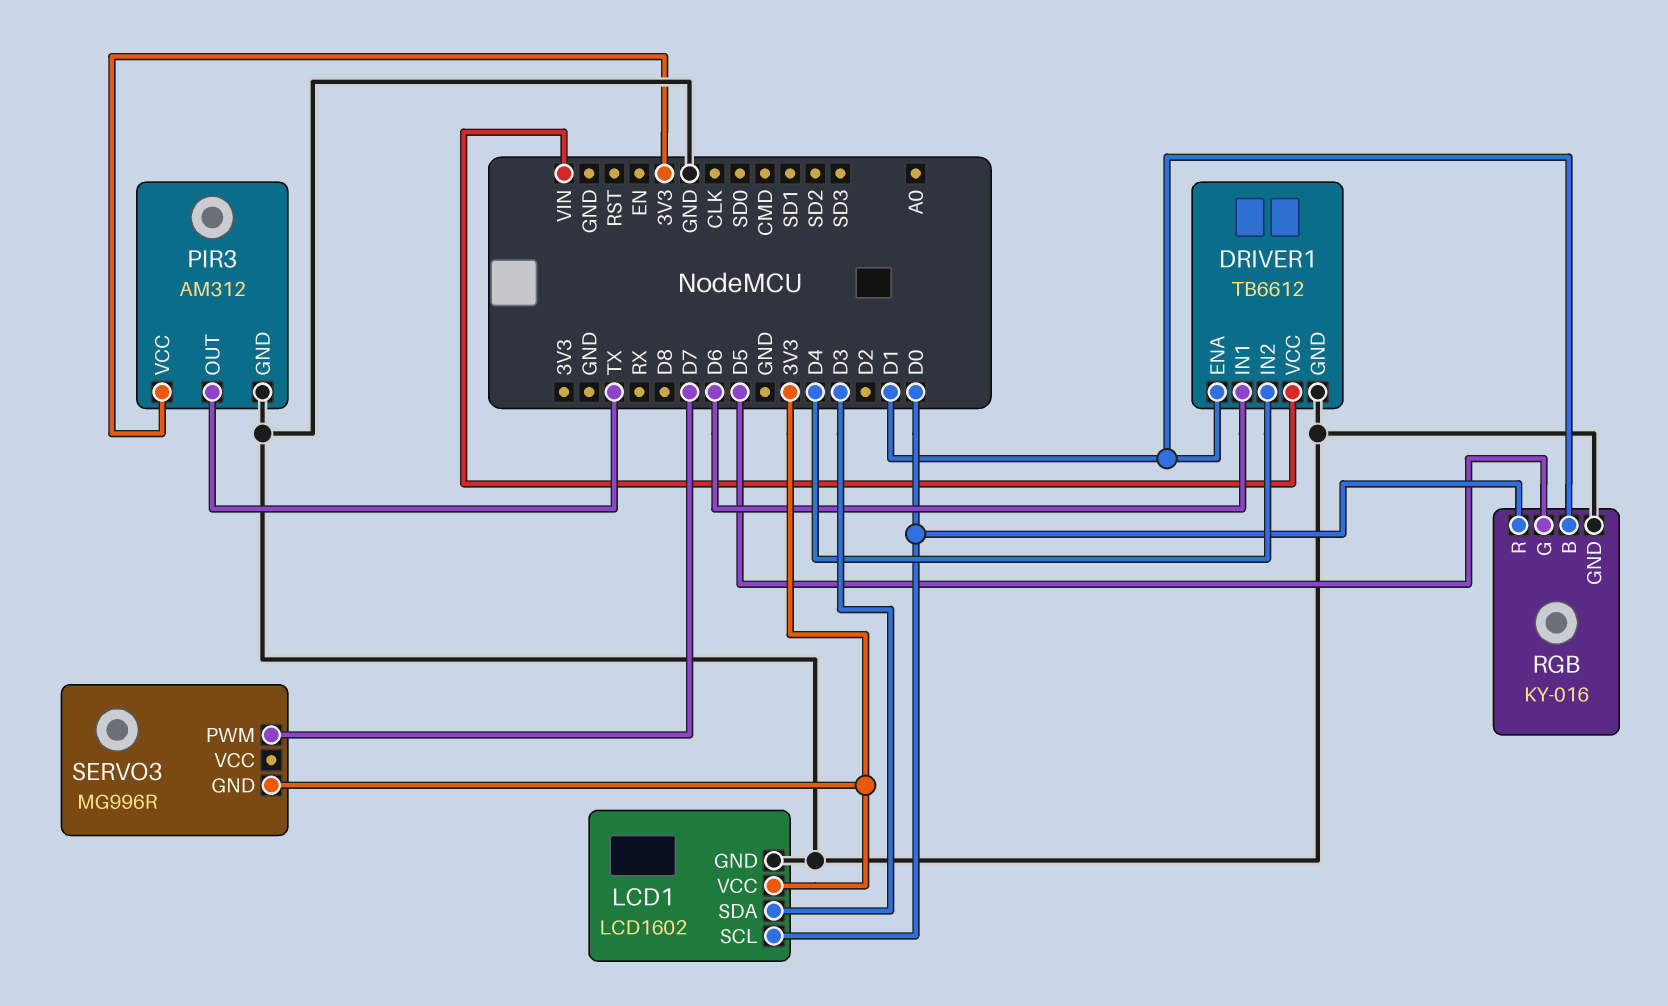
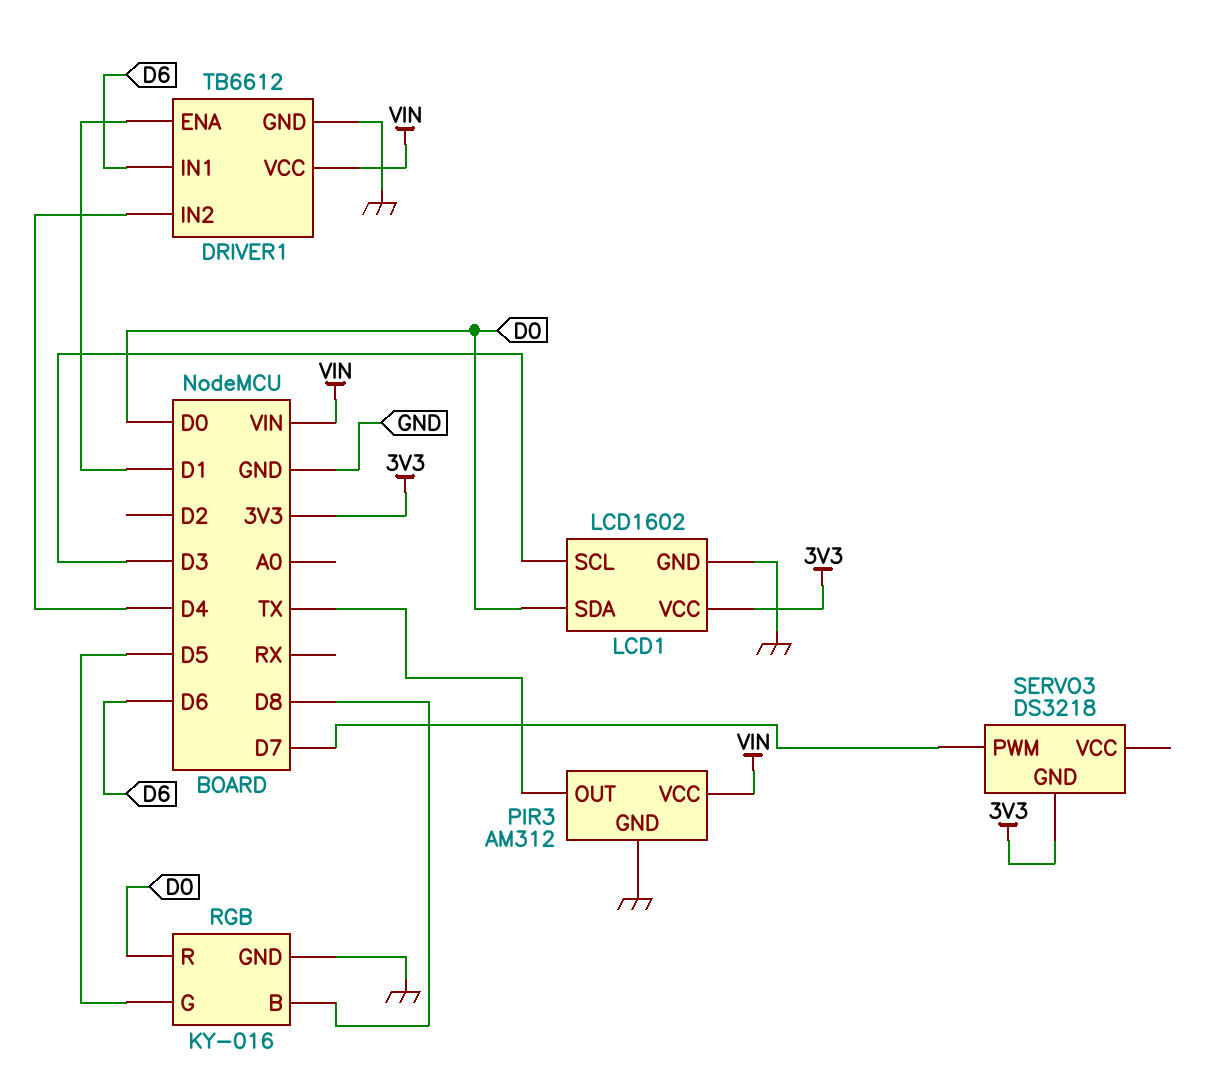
LCD1 pin SCL: D0 -> D3
LCD1 pin SDA: D3 -> D0
PIR3 pin VCC: 3V3 -> VIN
RGB pin B: D1 -> D8
SERVO3: MG996R -> DS3218

